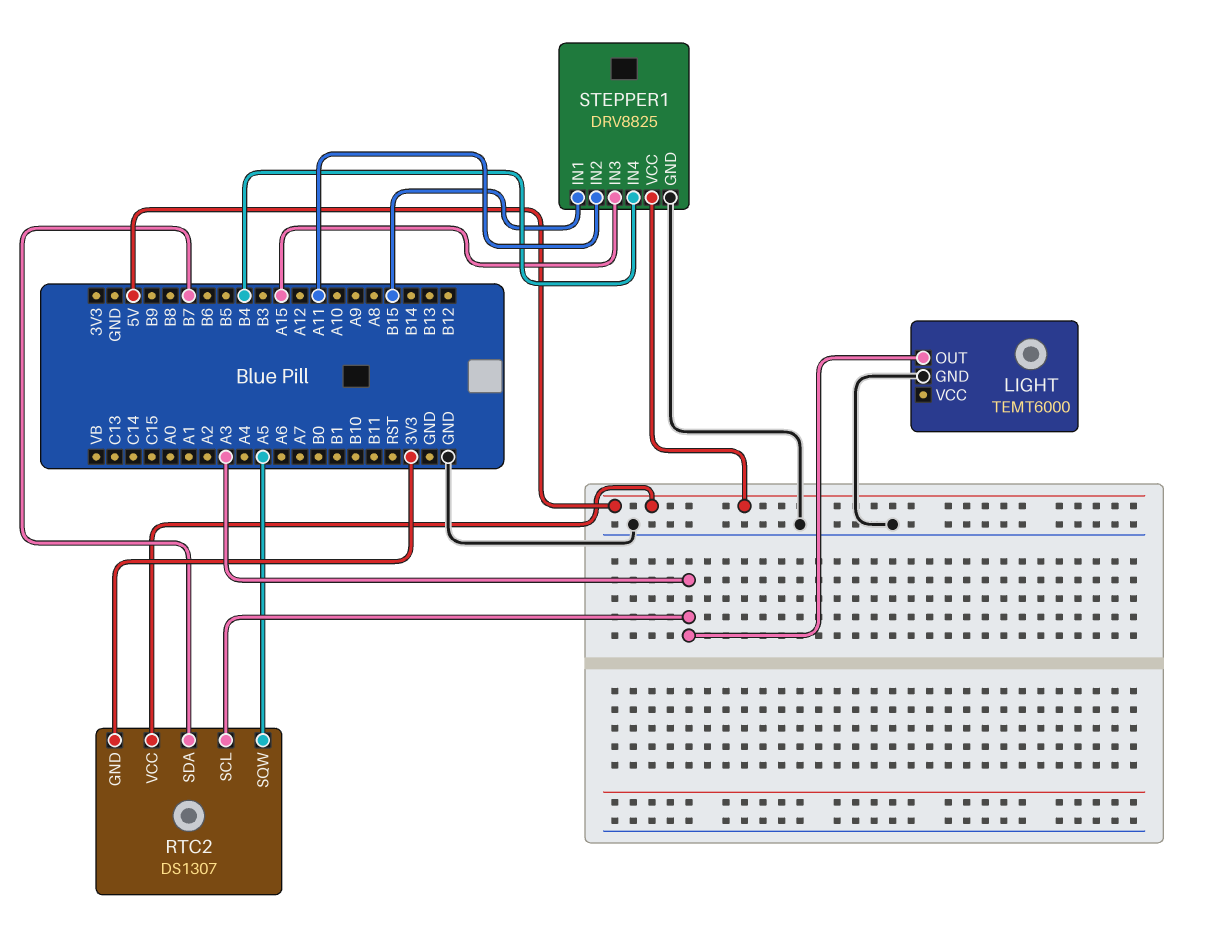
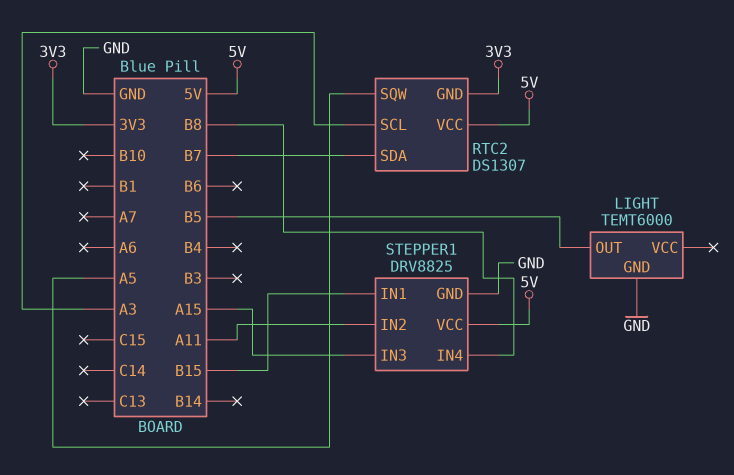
LIGHT pin OUT: A3 -> B5
STEPPER1 pin IN4: B4 -> B8

